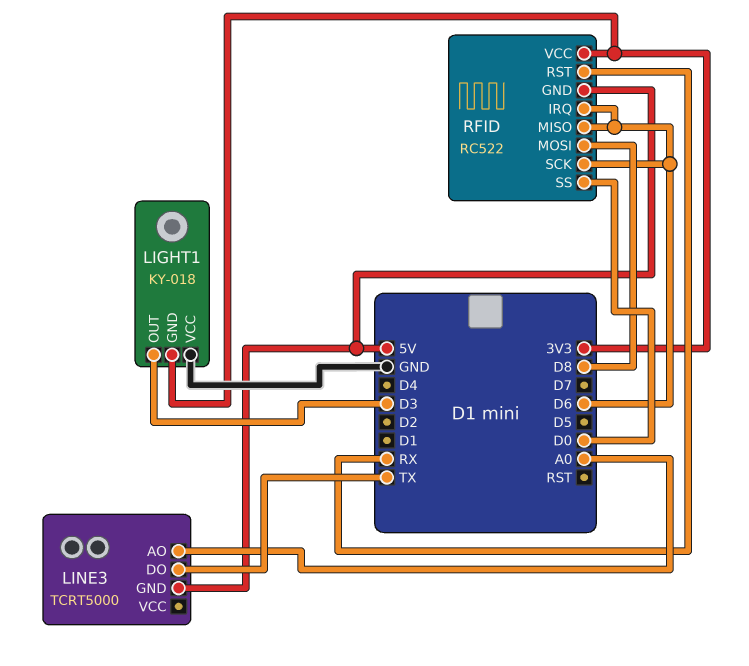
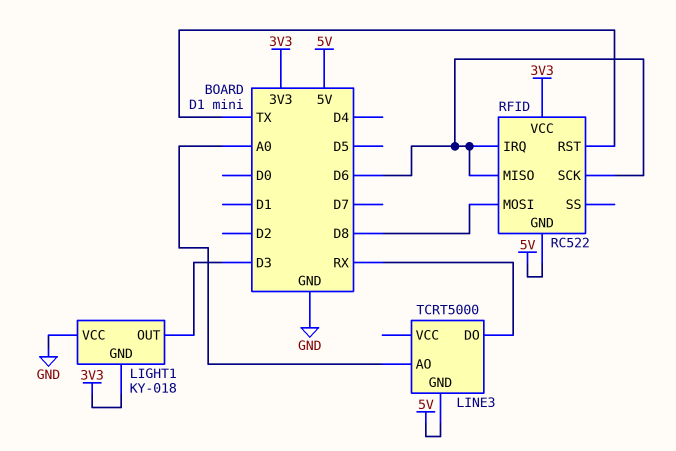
LINE3 pin DO: TX -> RX
RFID pin RST: RX -> TX
RFID pin SS: D0 -> none

